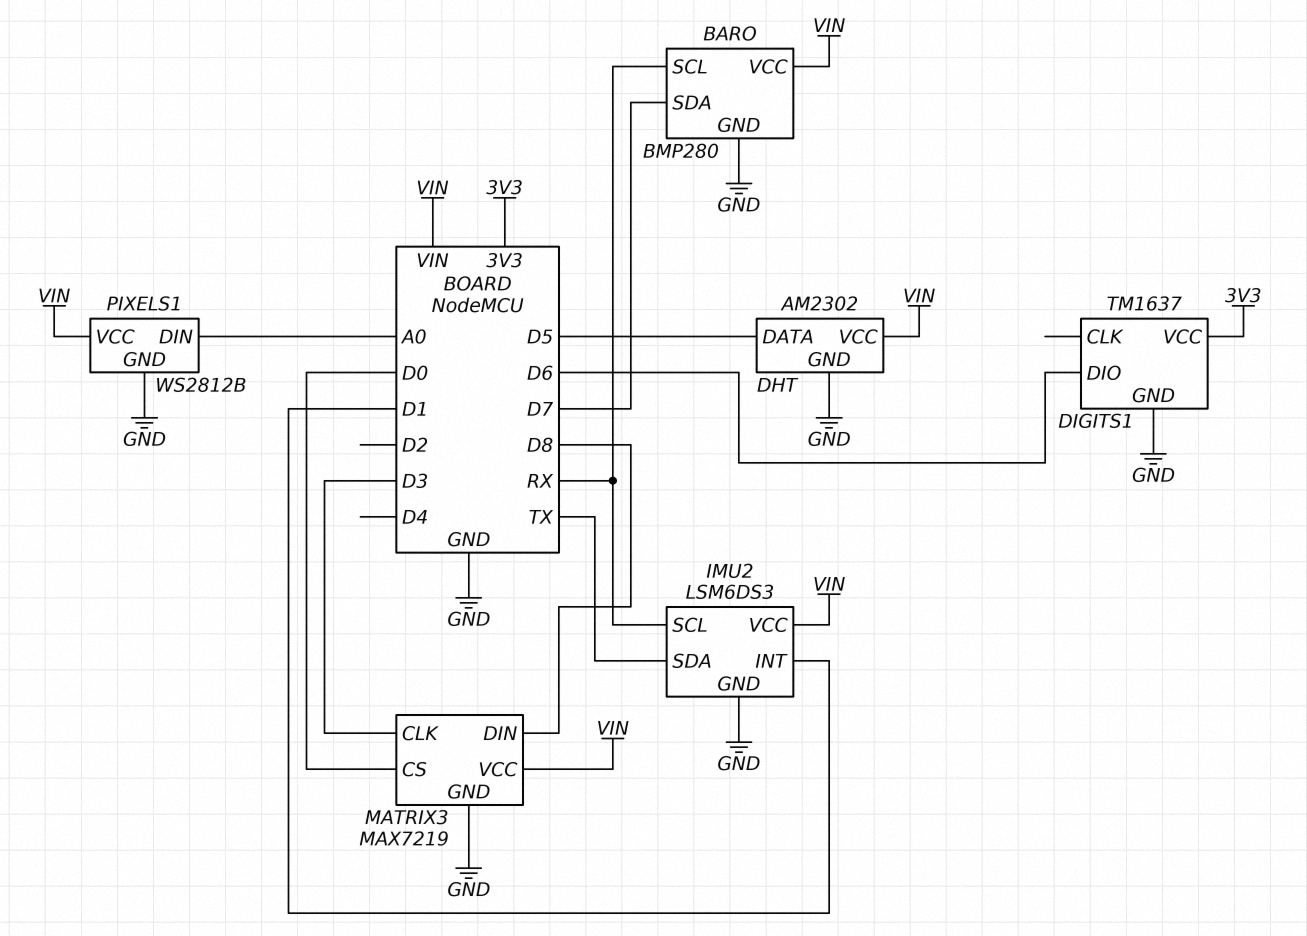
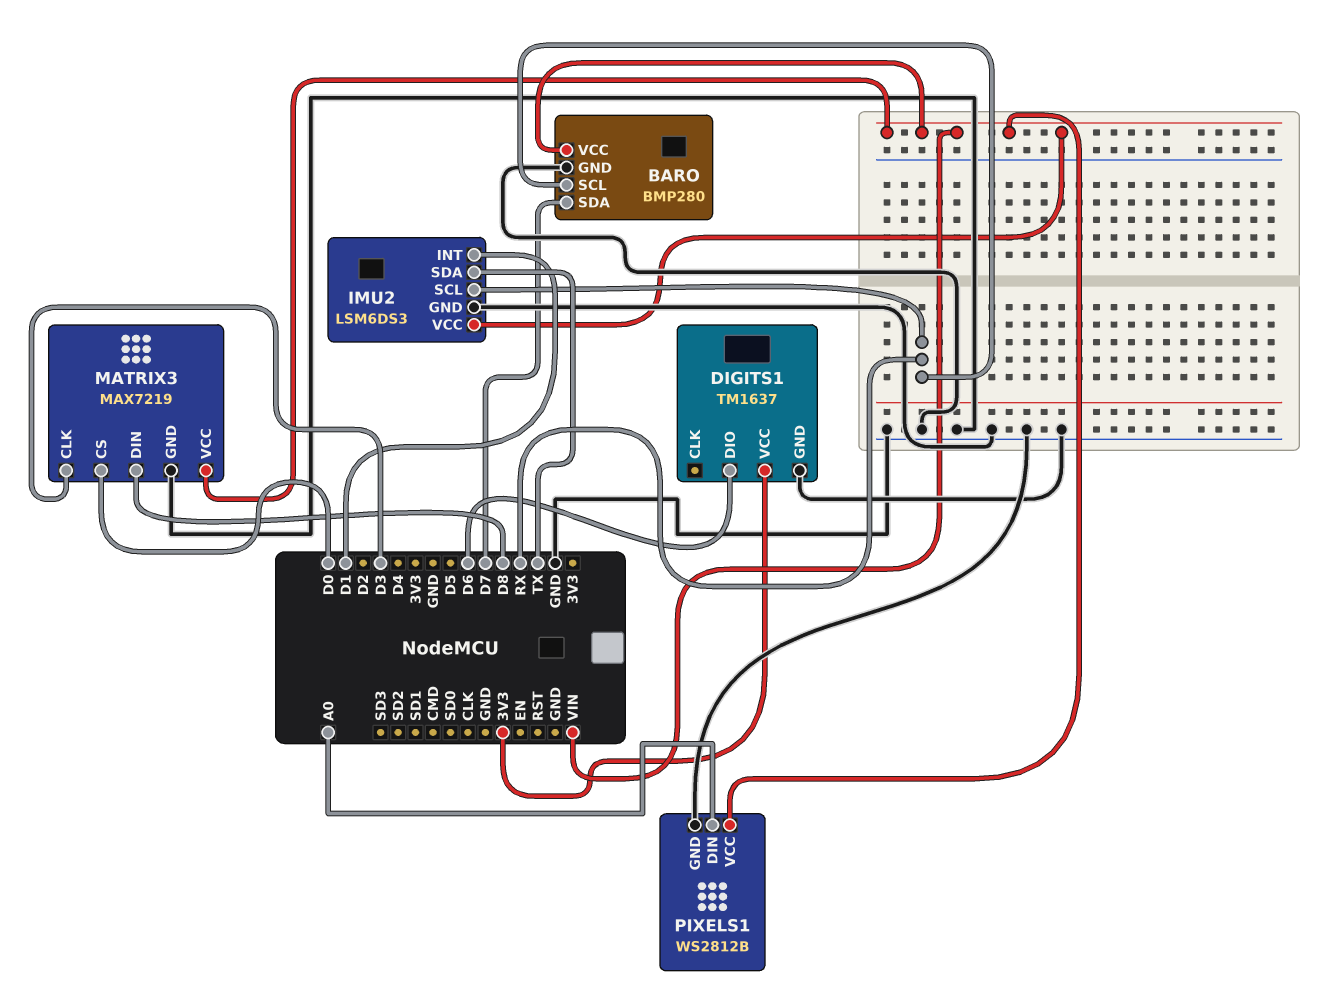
DHT: AM2302 -> none
DHT pin DATA: D5 -> none
DHT pin GND: GND -> none
DHT pin VCC: VIN -> none

